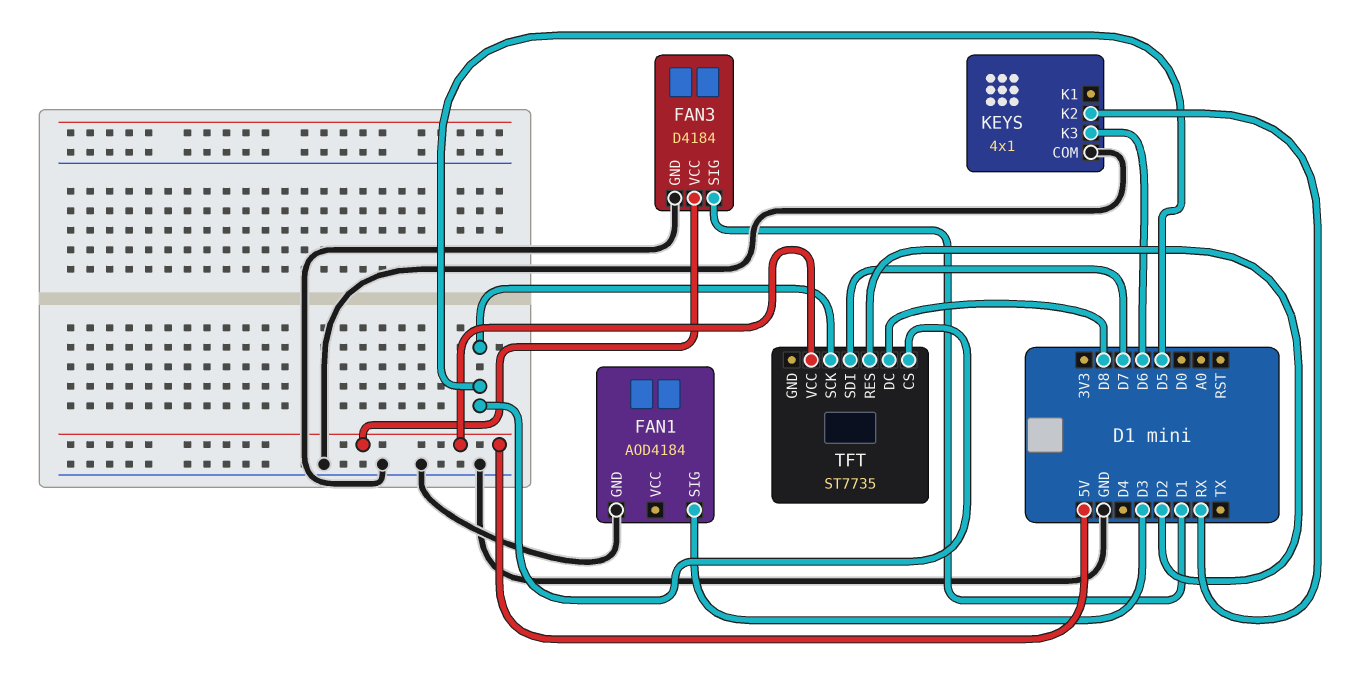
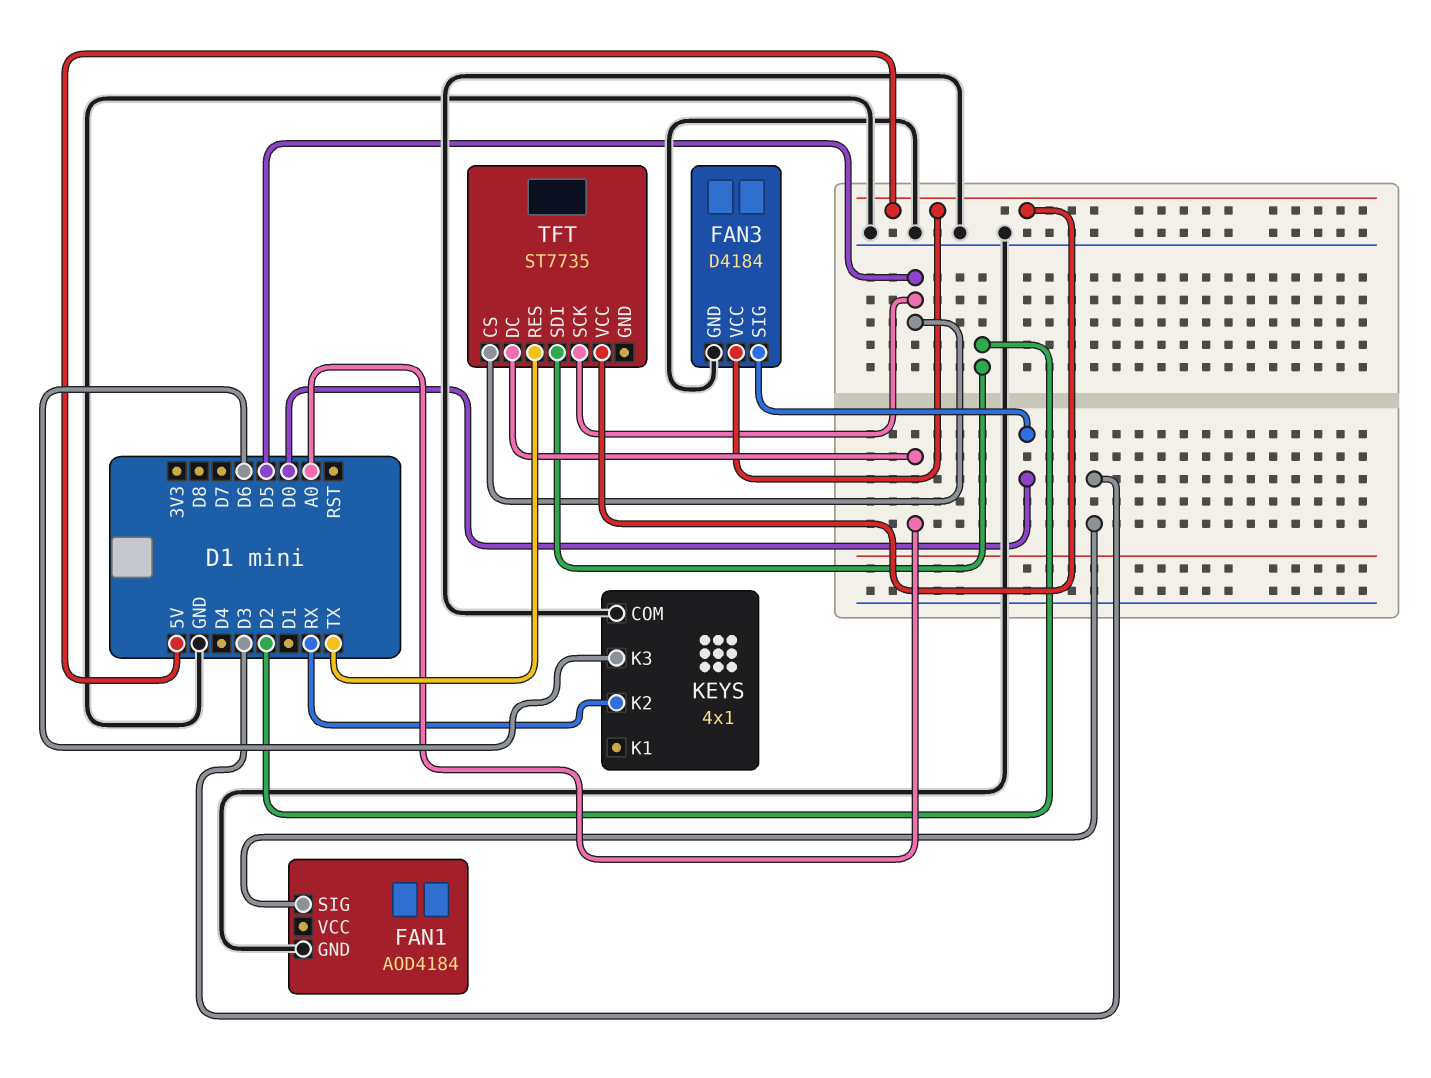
FAN3 pin SIG: D1 -> D0
TFT pin DC: D8 -> A0
TFT pin RES: D2 -> TX
TFT pin SDI: D7 -> D2

